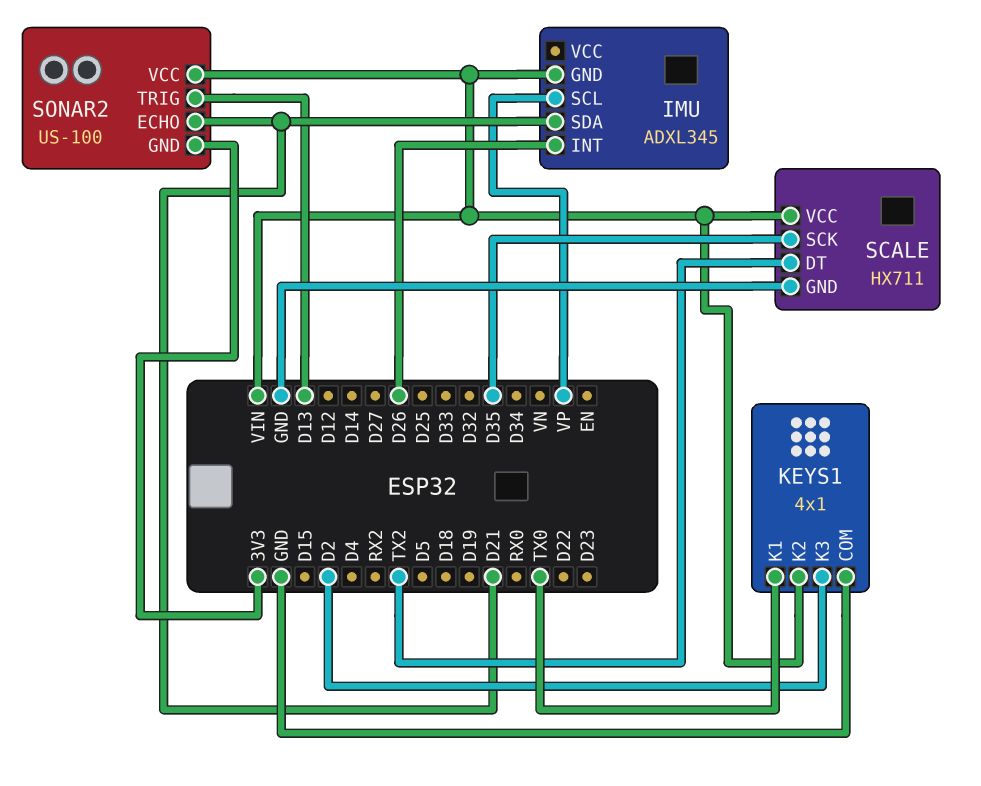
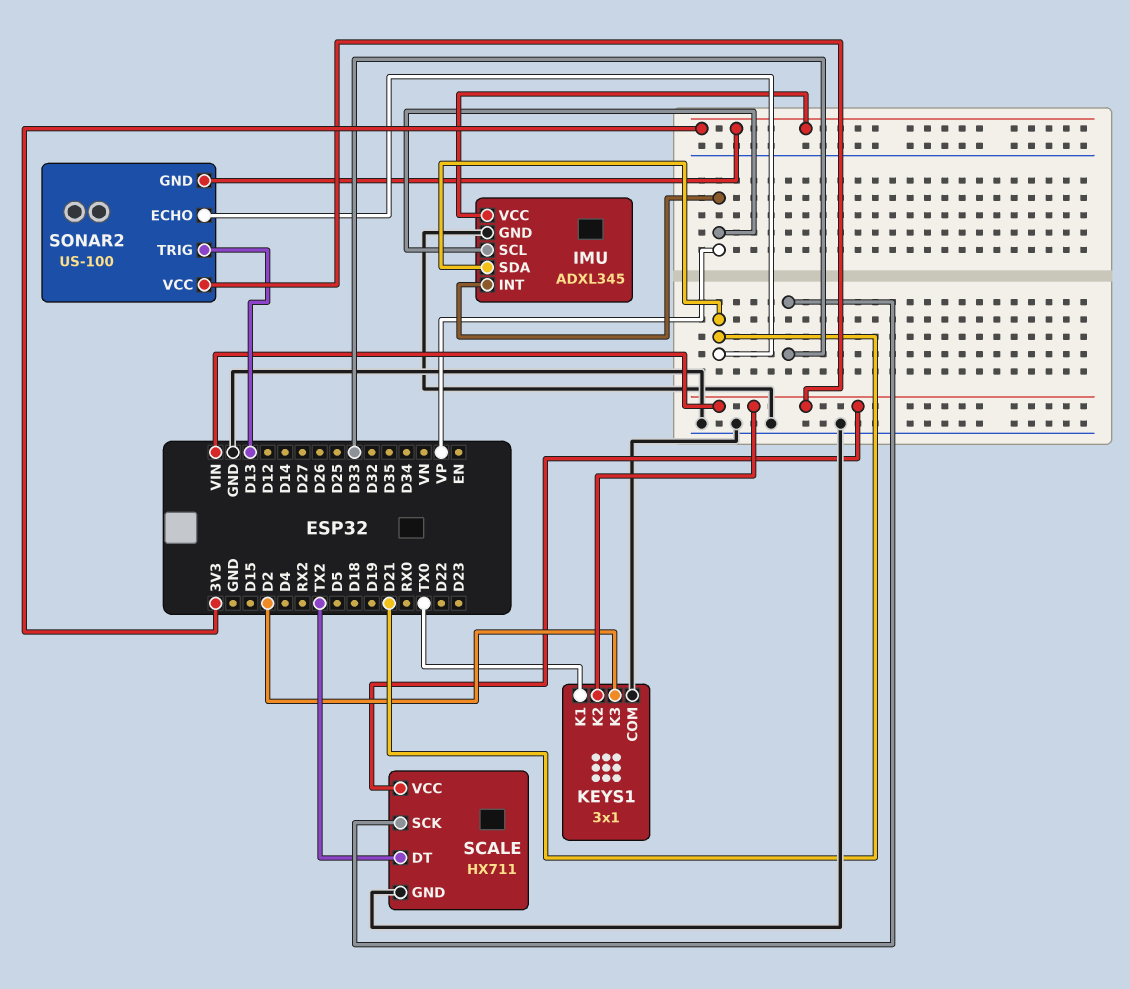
IMU pin GND: VIN -> GND
IMU pin INT: D26 -> VP
IMU pin VCC: none -> 3V3
KEYS1: 4x1 -> 3x1
SCALE pin SCK: D35 -> D33

